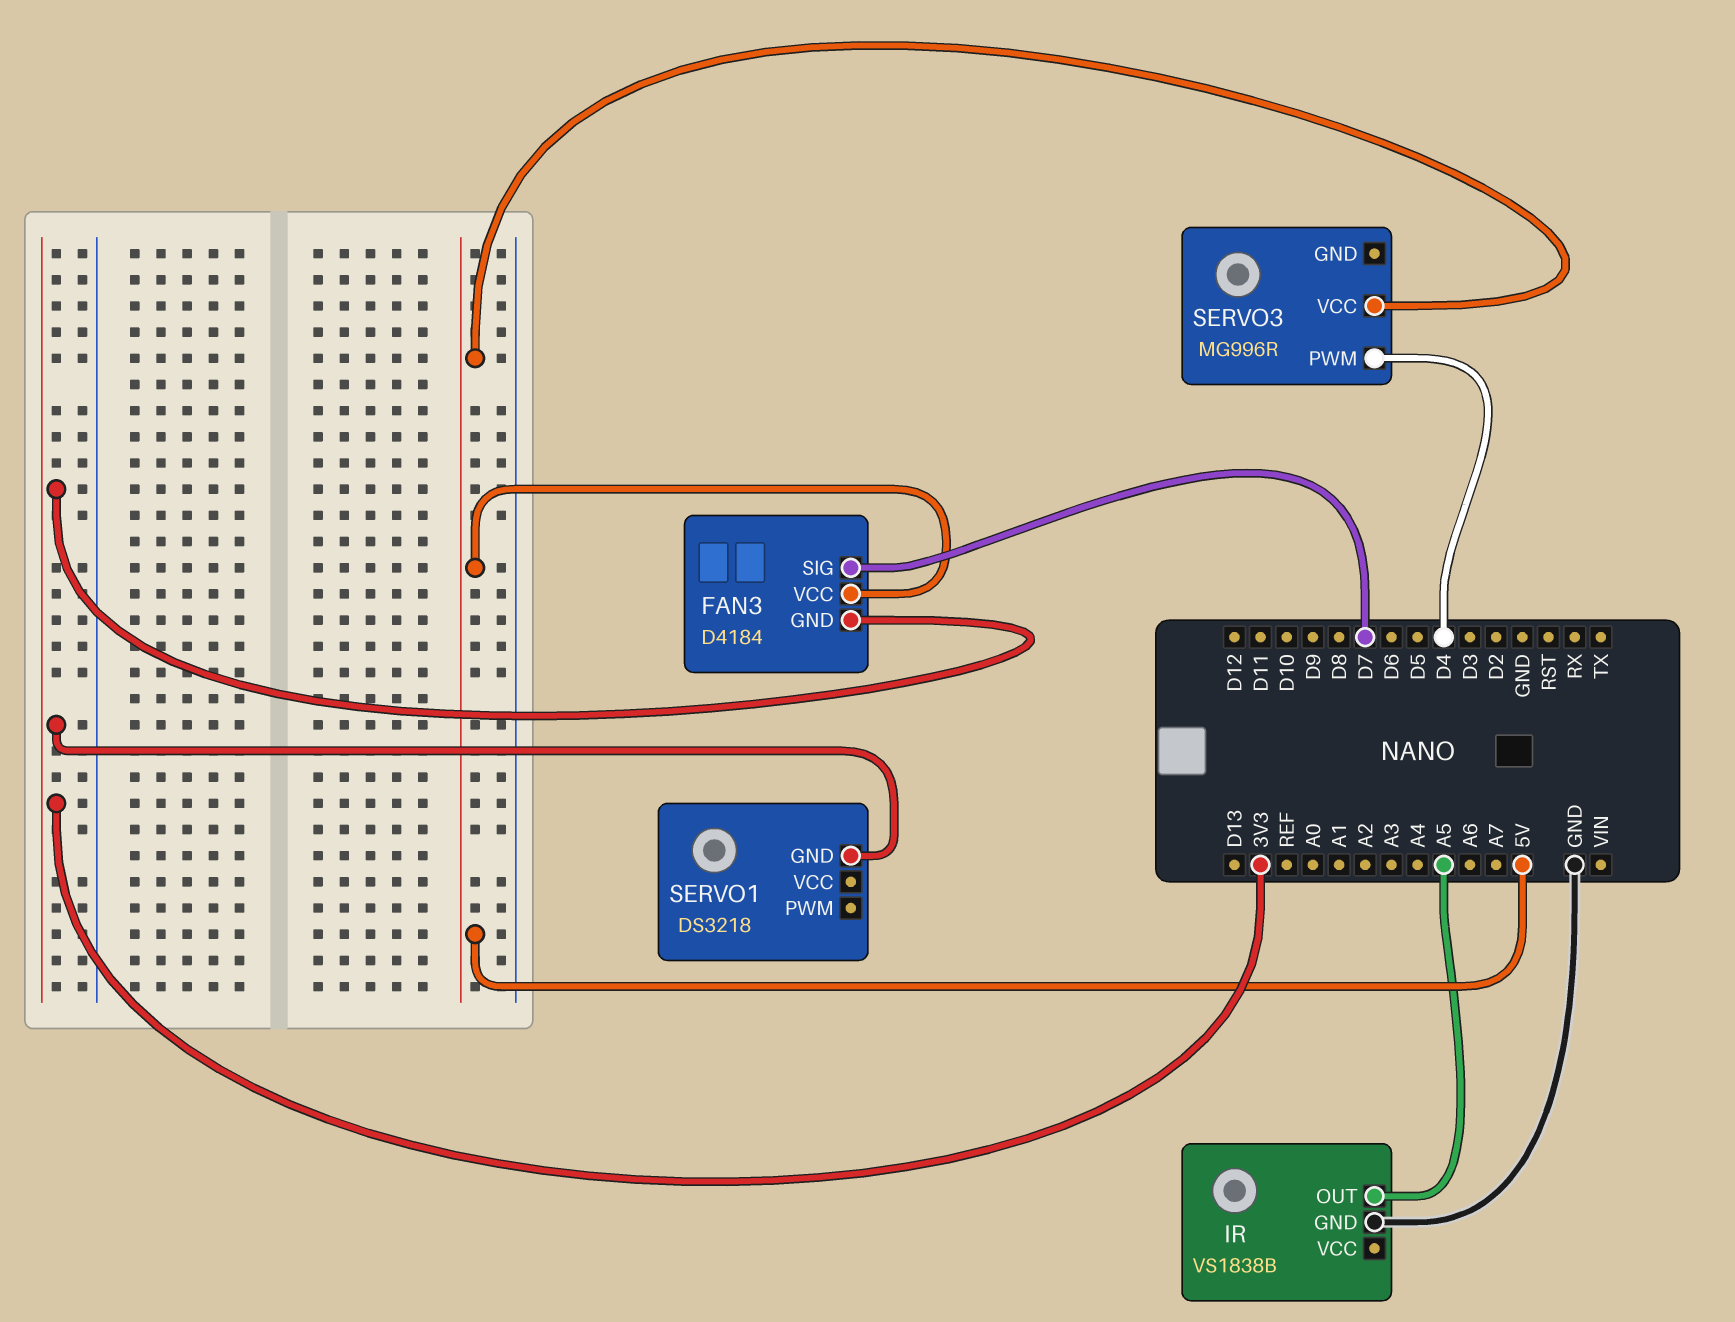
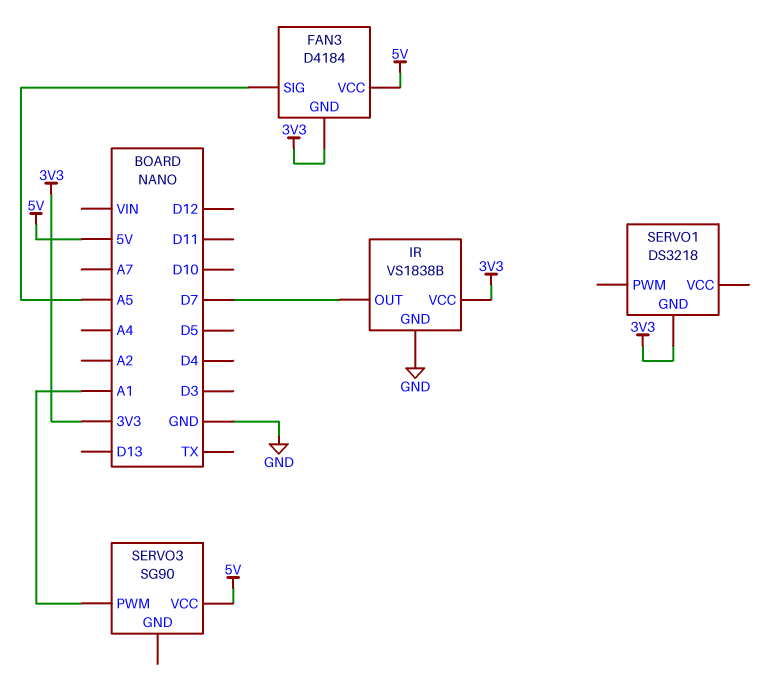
FAN3 pin SIG: D7 -> A5
IR pin OUT: A5 -> D7
IR pin VCC: none -> 3V3
SERVO3: MG996R -> SG90
SERVO3 pin PWM: D4 -> A1

